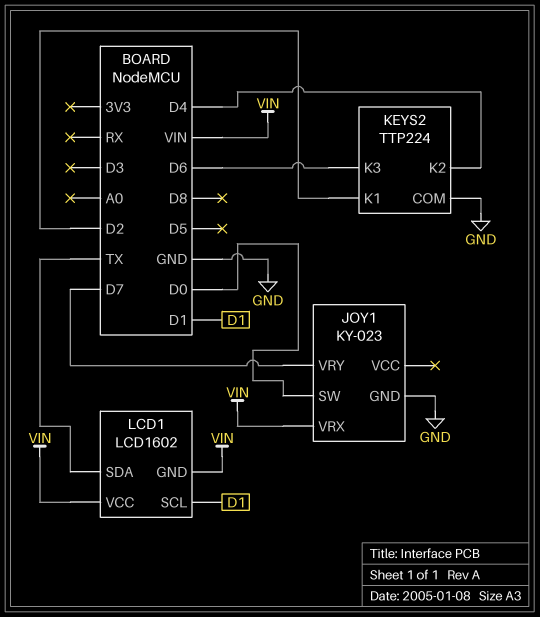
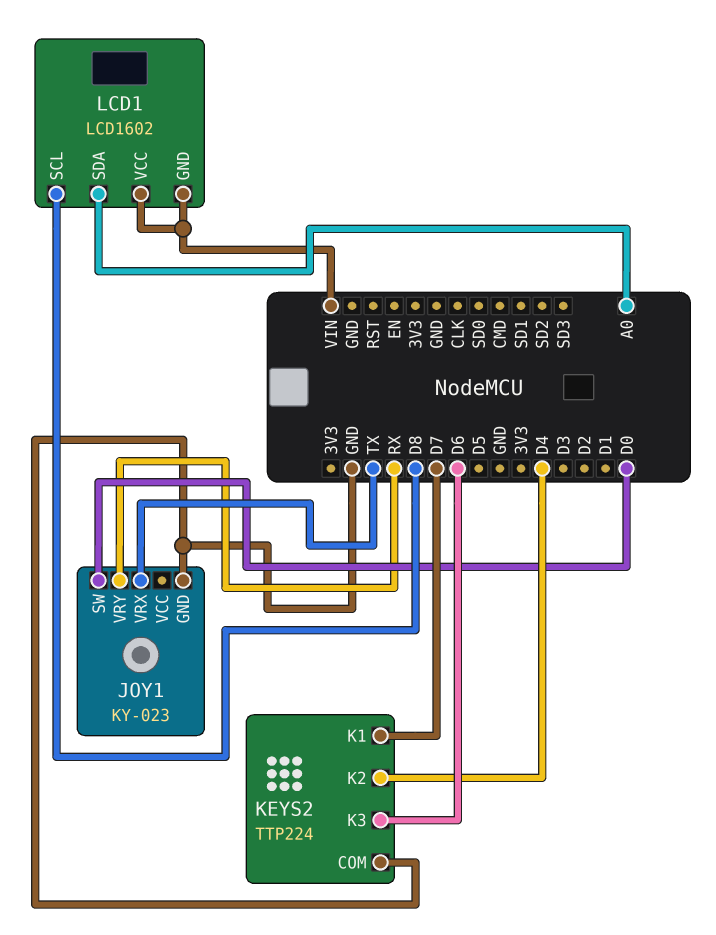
JOY1 pin VRX: VIN -> TX
JOY1 pin VRY: D7 -> RX
KEYS2 pin K1: D2 -> D7
LCD1 pin SCL: D1 -> D8
LCD1 pin SDA: TX -> A0

